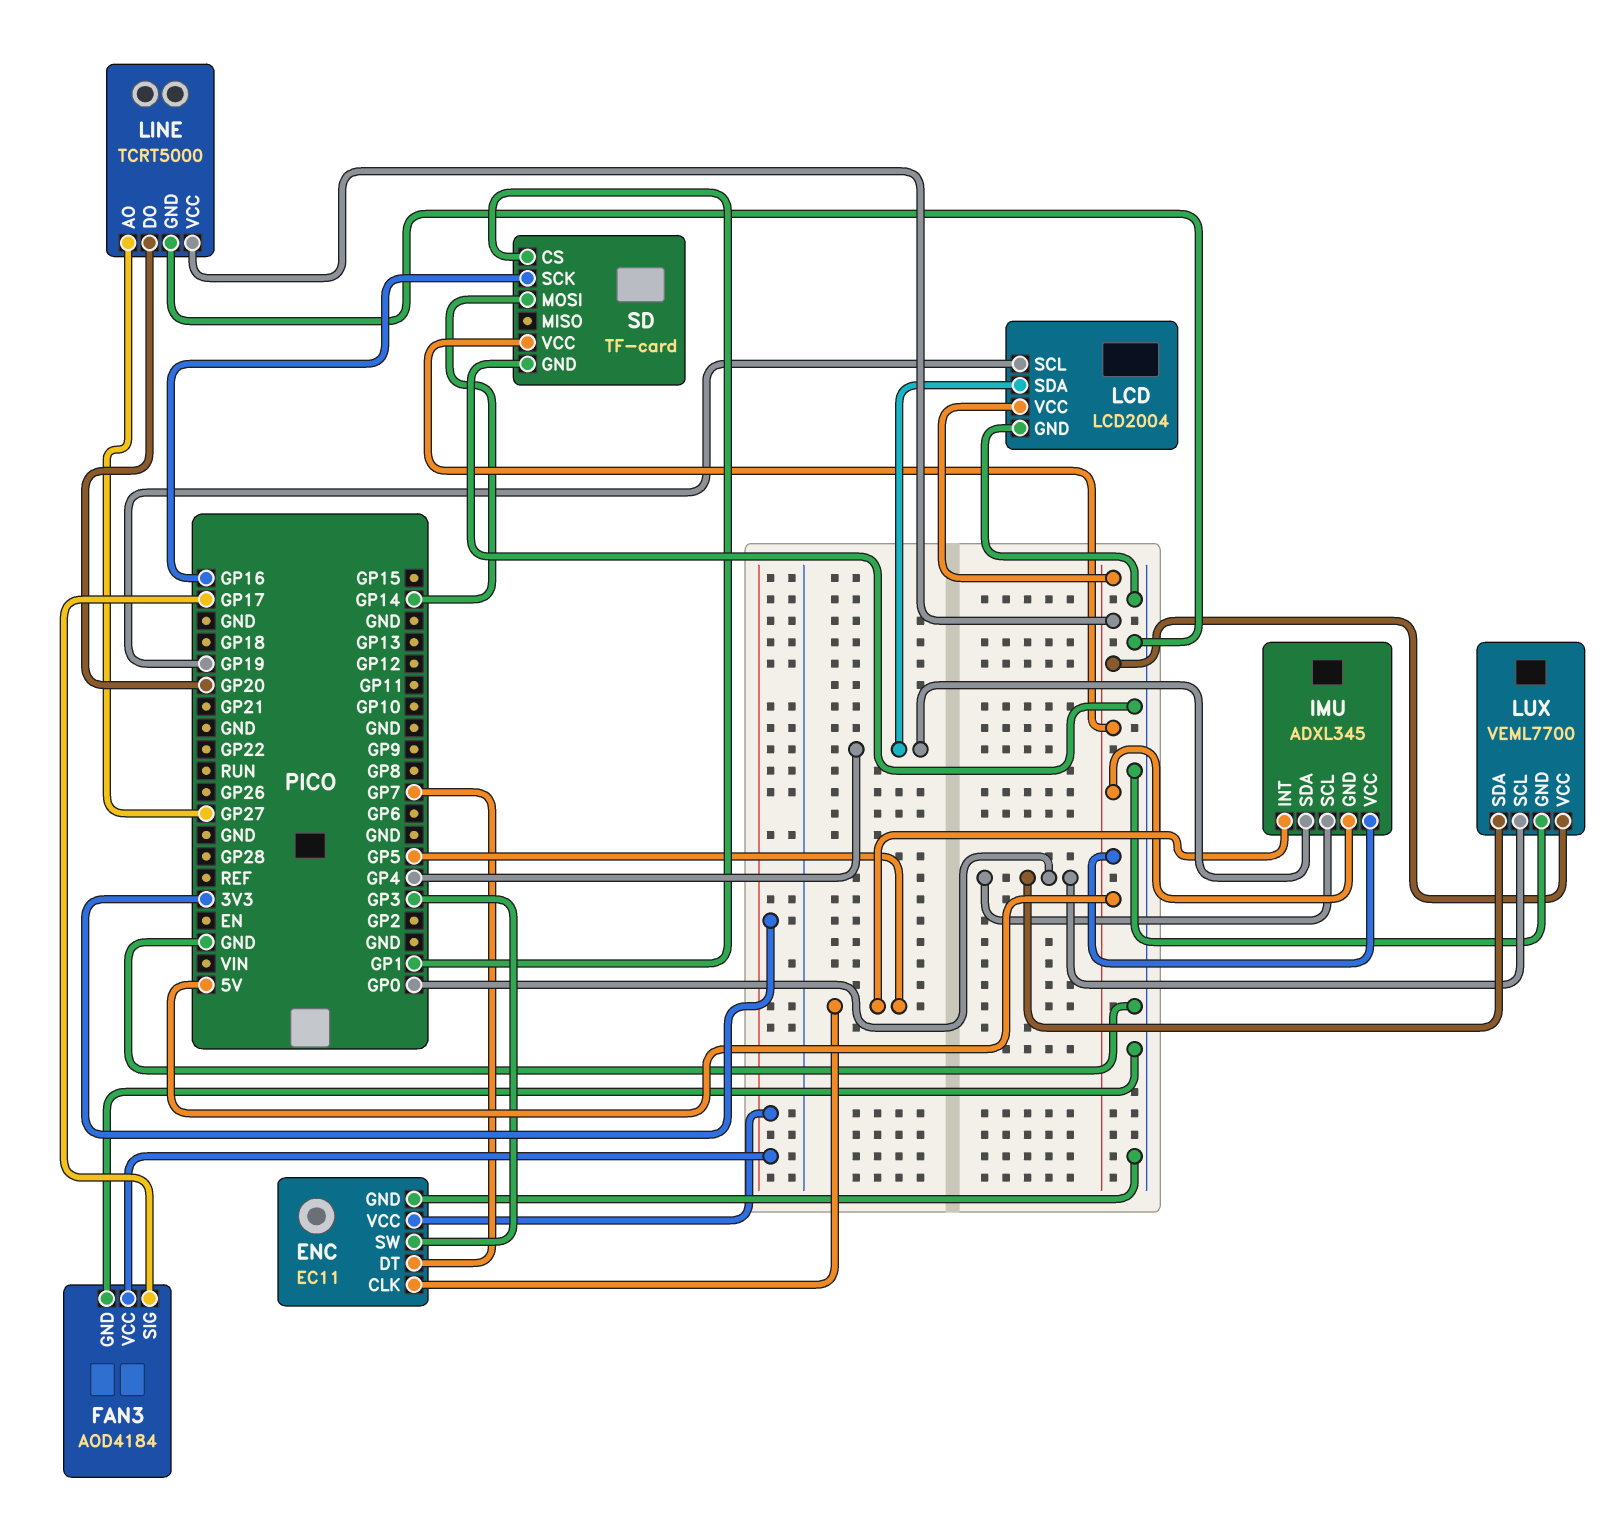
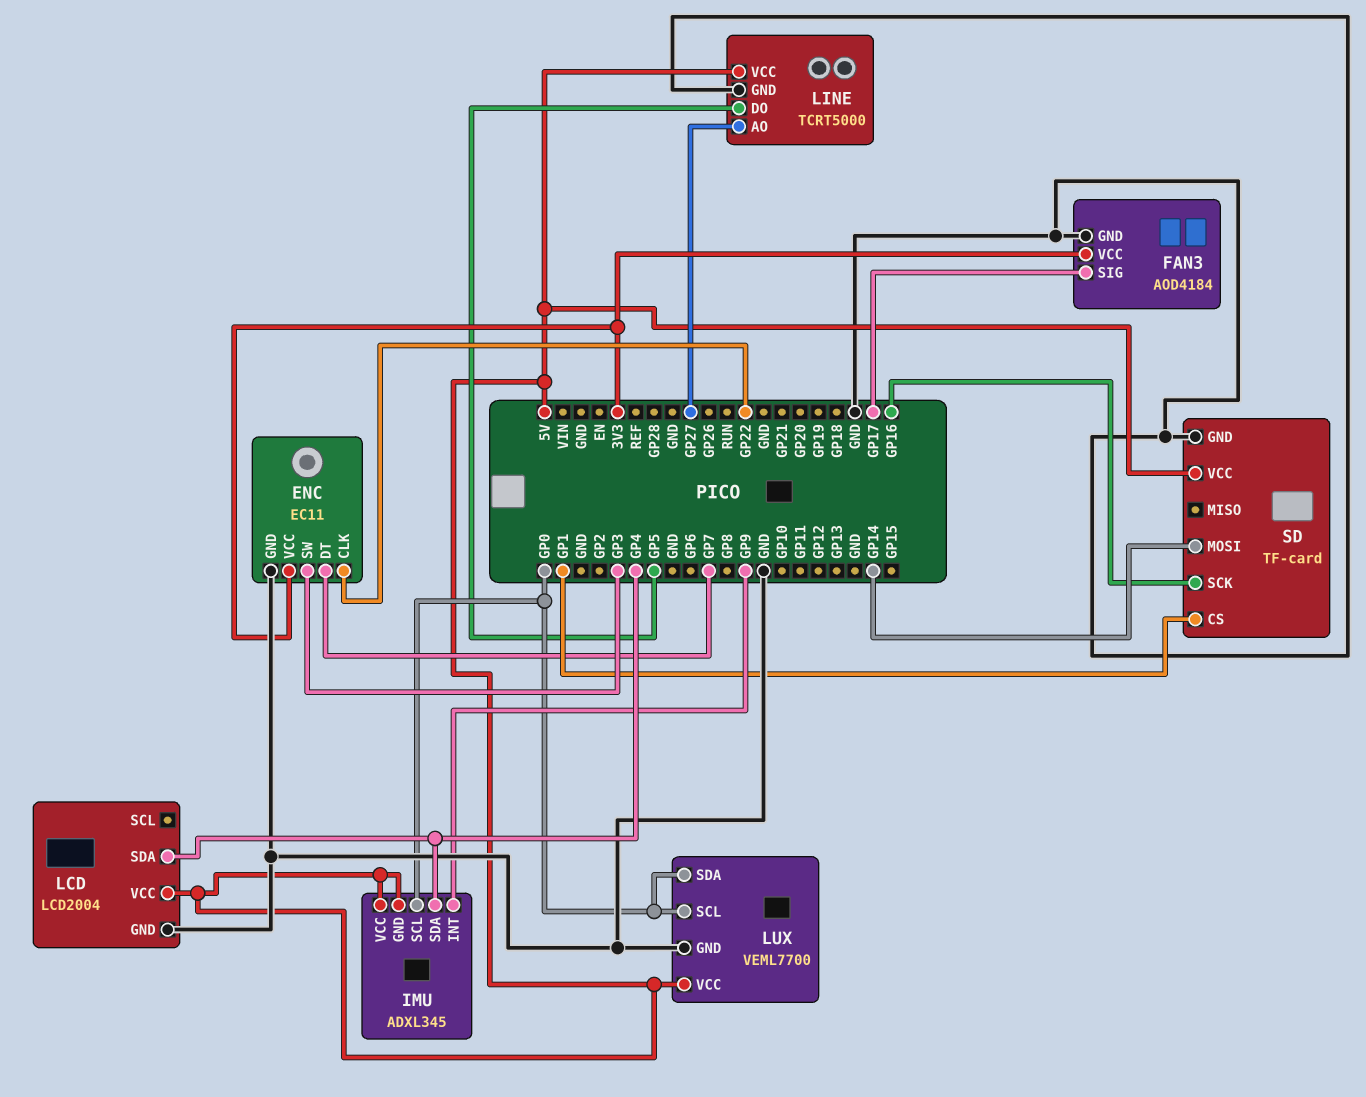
ENC pin CLK: GP5 -> GP22
IMU pin INT: GP5 -> GP9
LCD pin SCL: GP19 -> none
LINE pin DO: GP20 -> GP5

